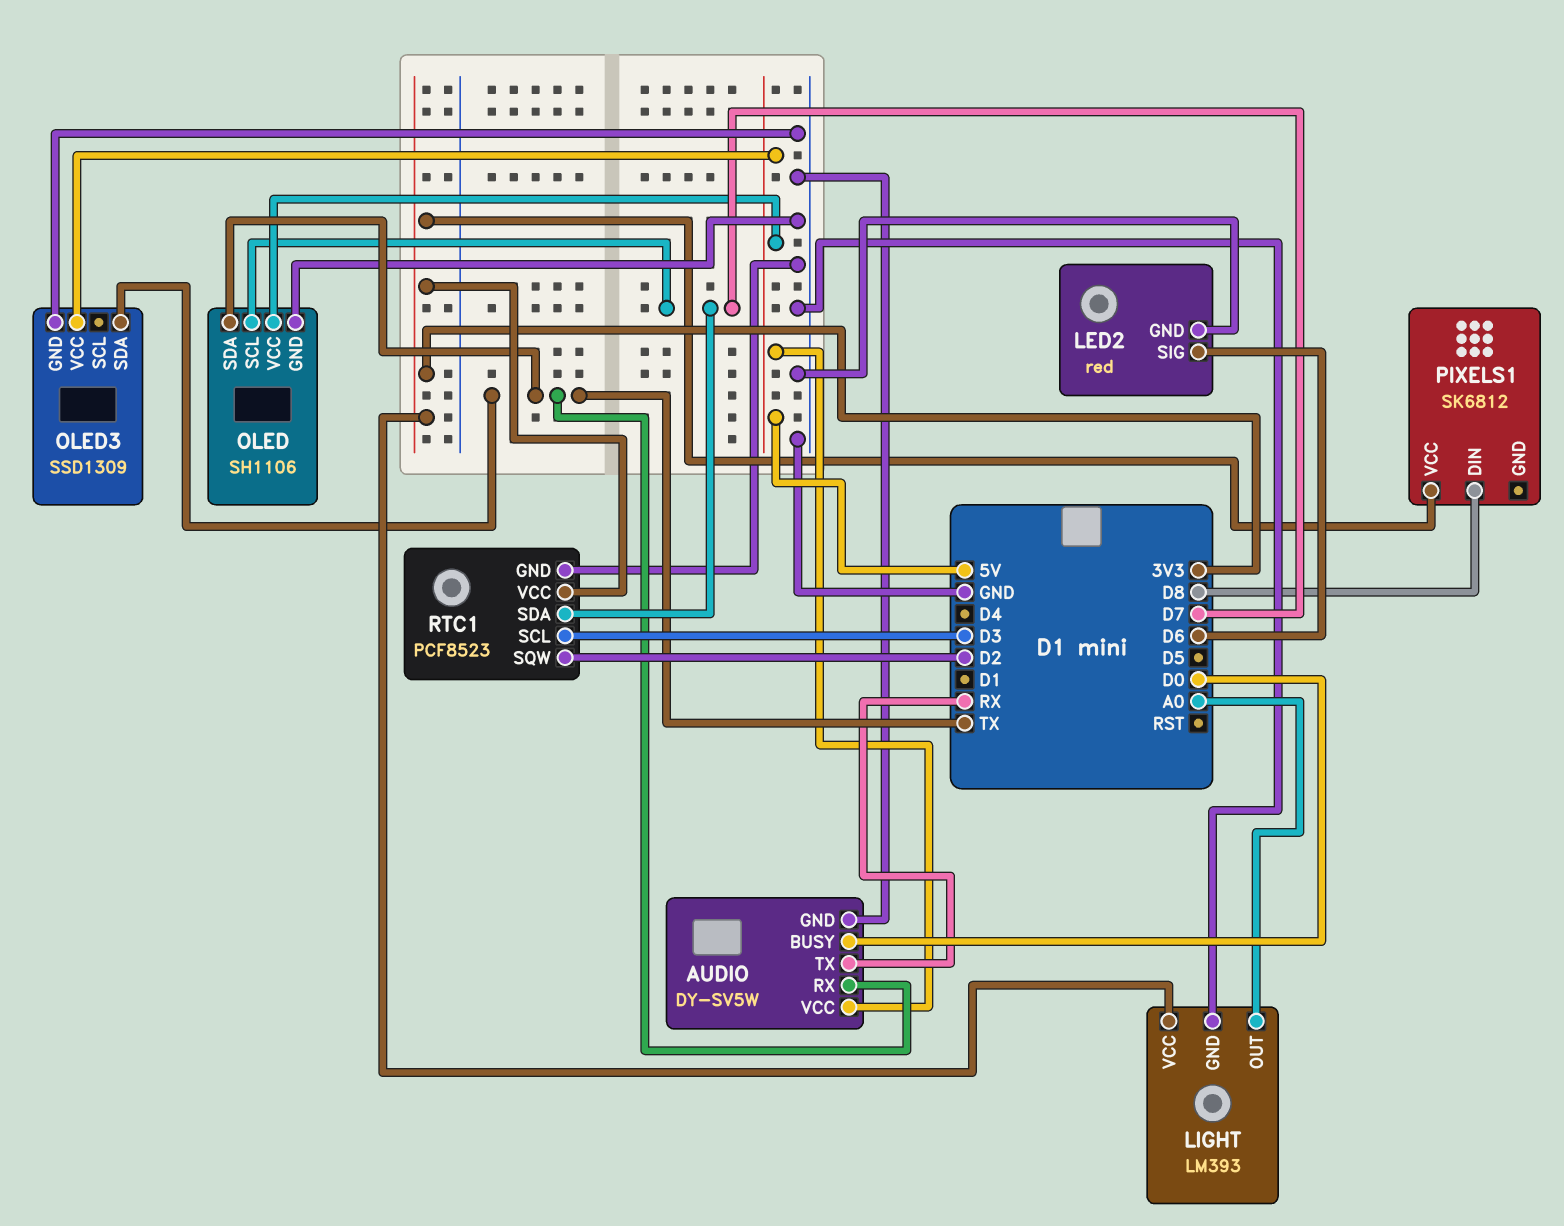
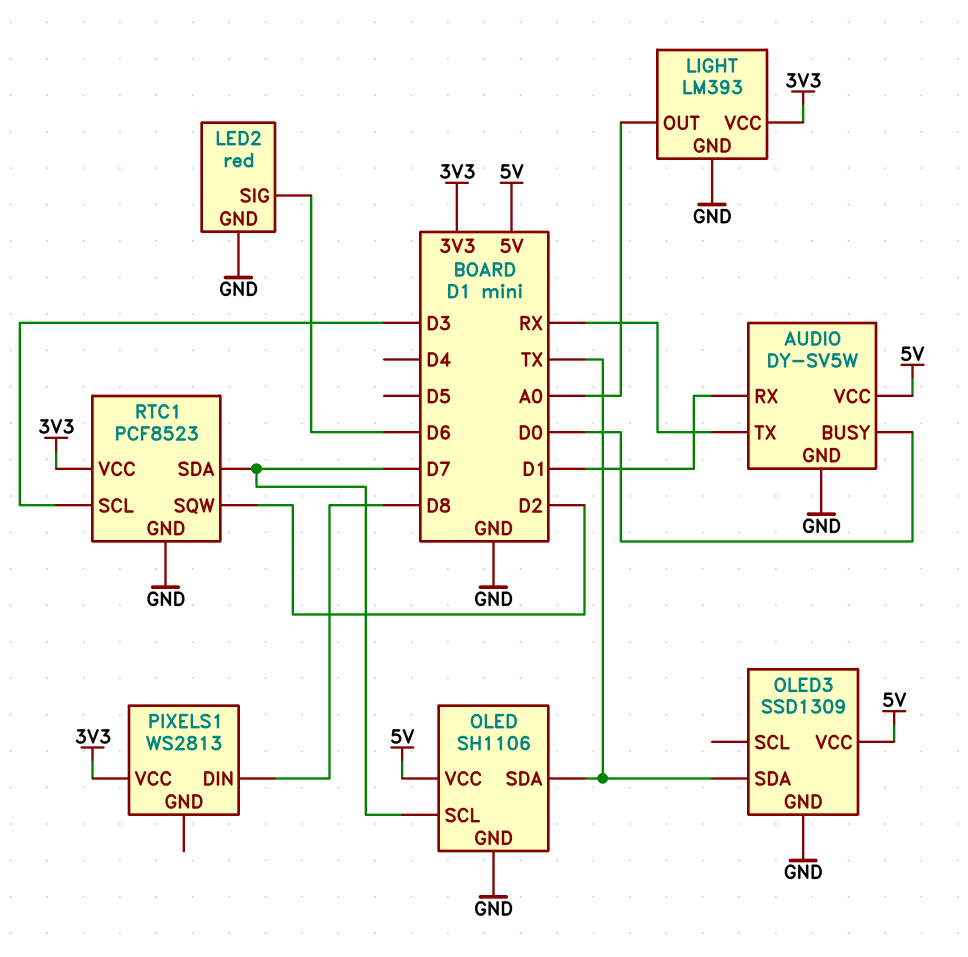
AUDIO pin RX: TX -> D1
PIXELS1: SK6812 -> WS2813

